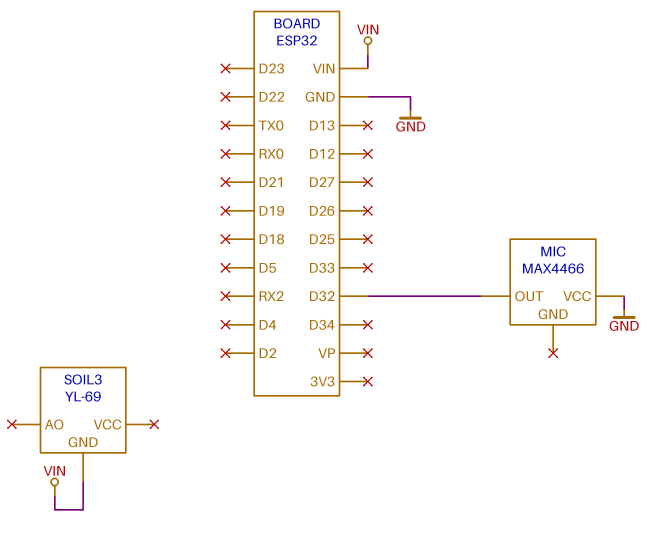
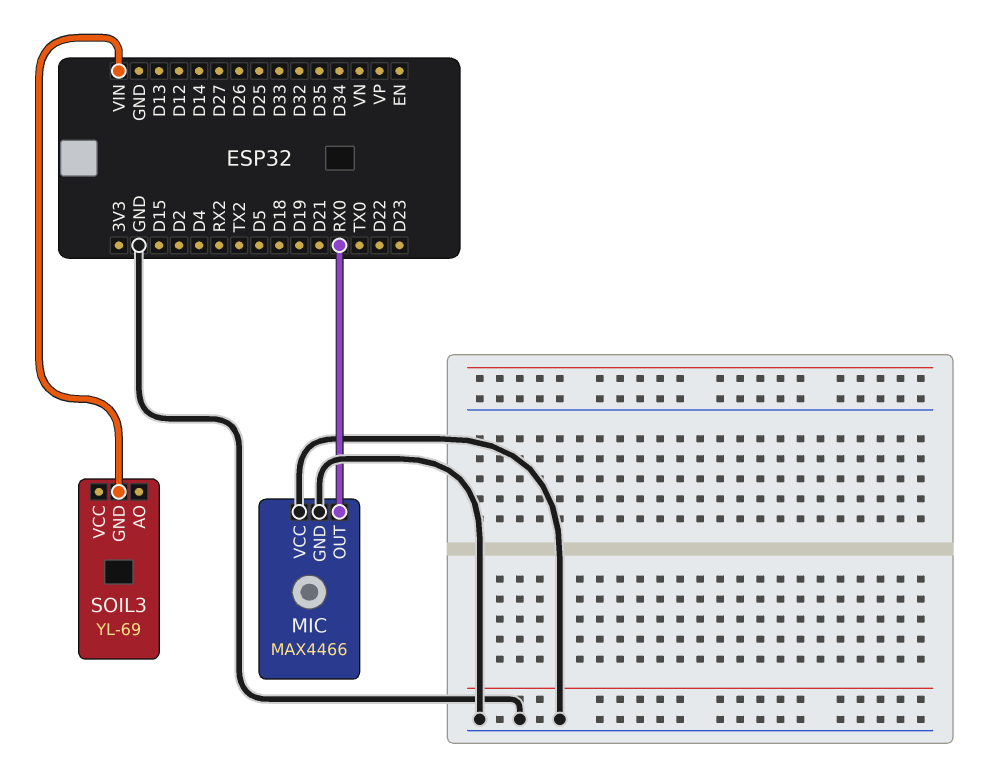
MIC pin GND: none -> GND
MIC pin OUT: D32 -> RX0

